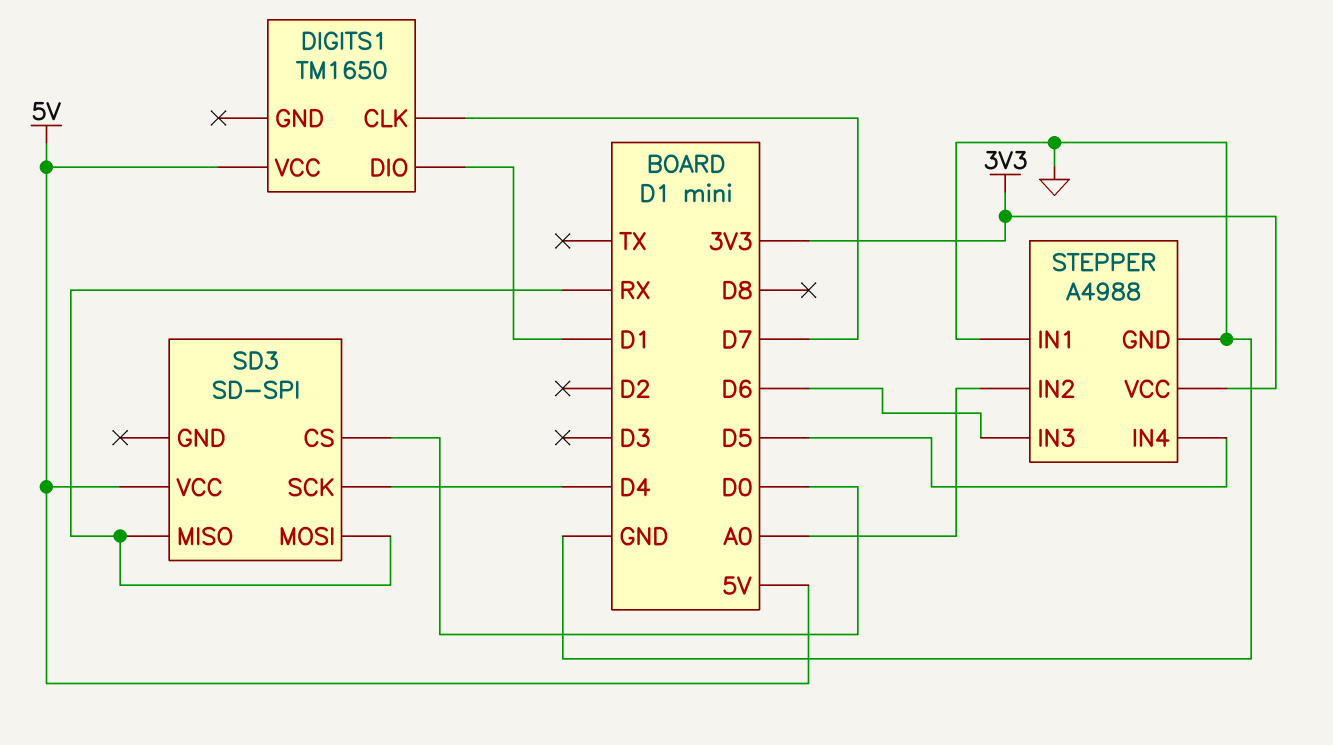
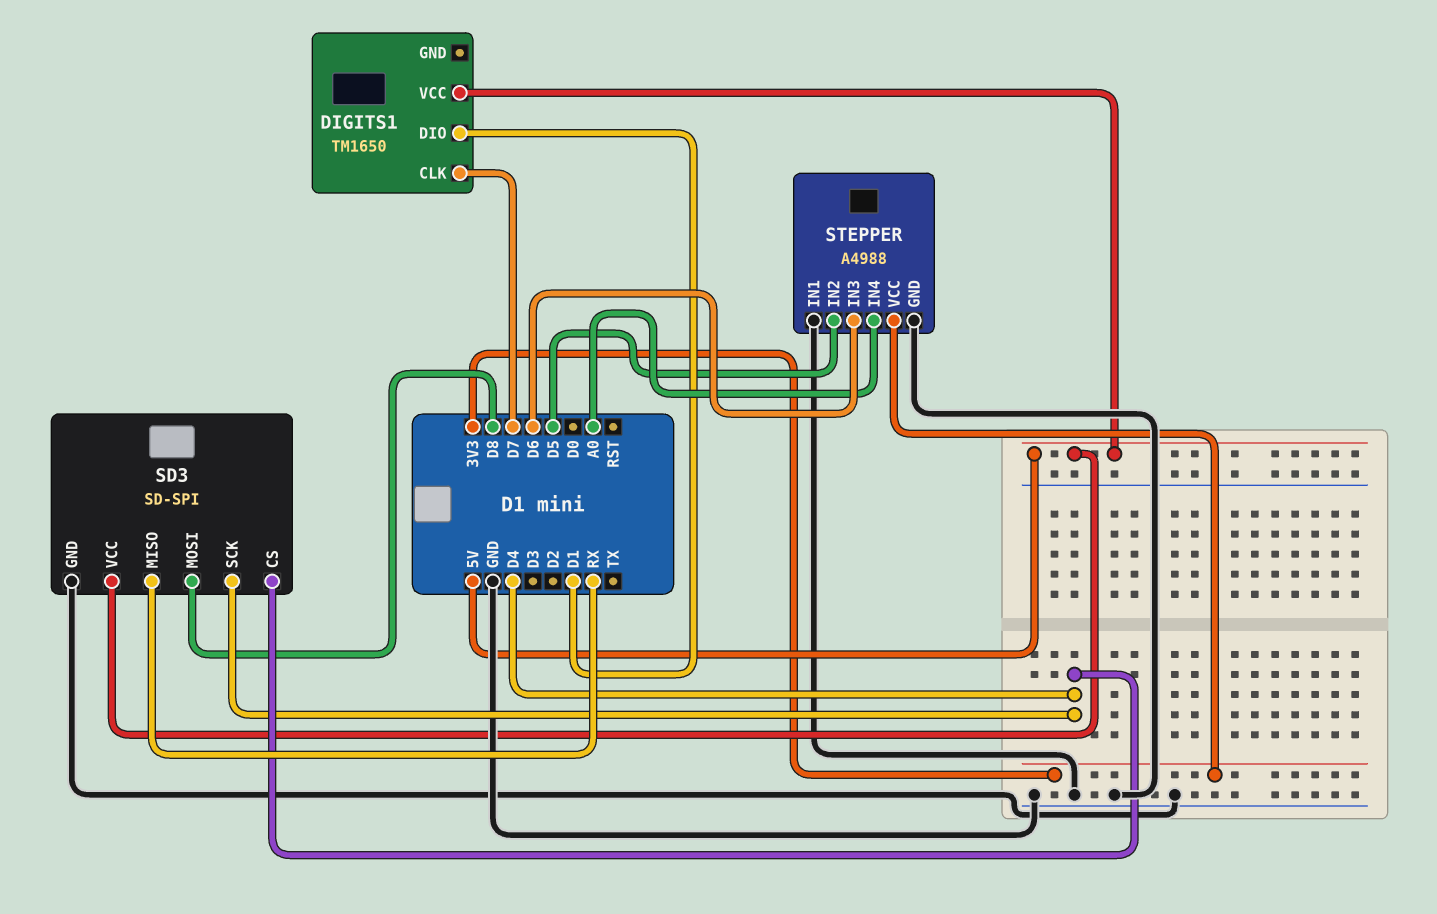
SD3 pin CS: D0 -> D4
SD3 pin GND: none -> GND
SD3 pin MOSI: RX -> D8
STEPPER pin IN2: A0 -> D5
STEPPER pin IN4: D5 -> A0

